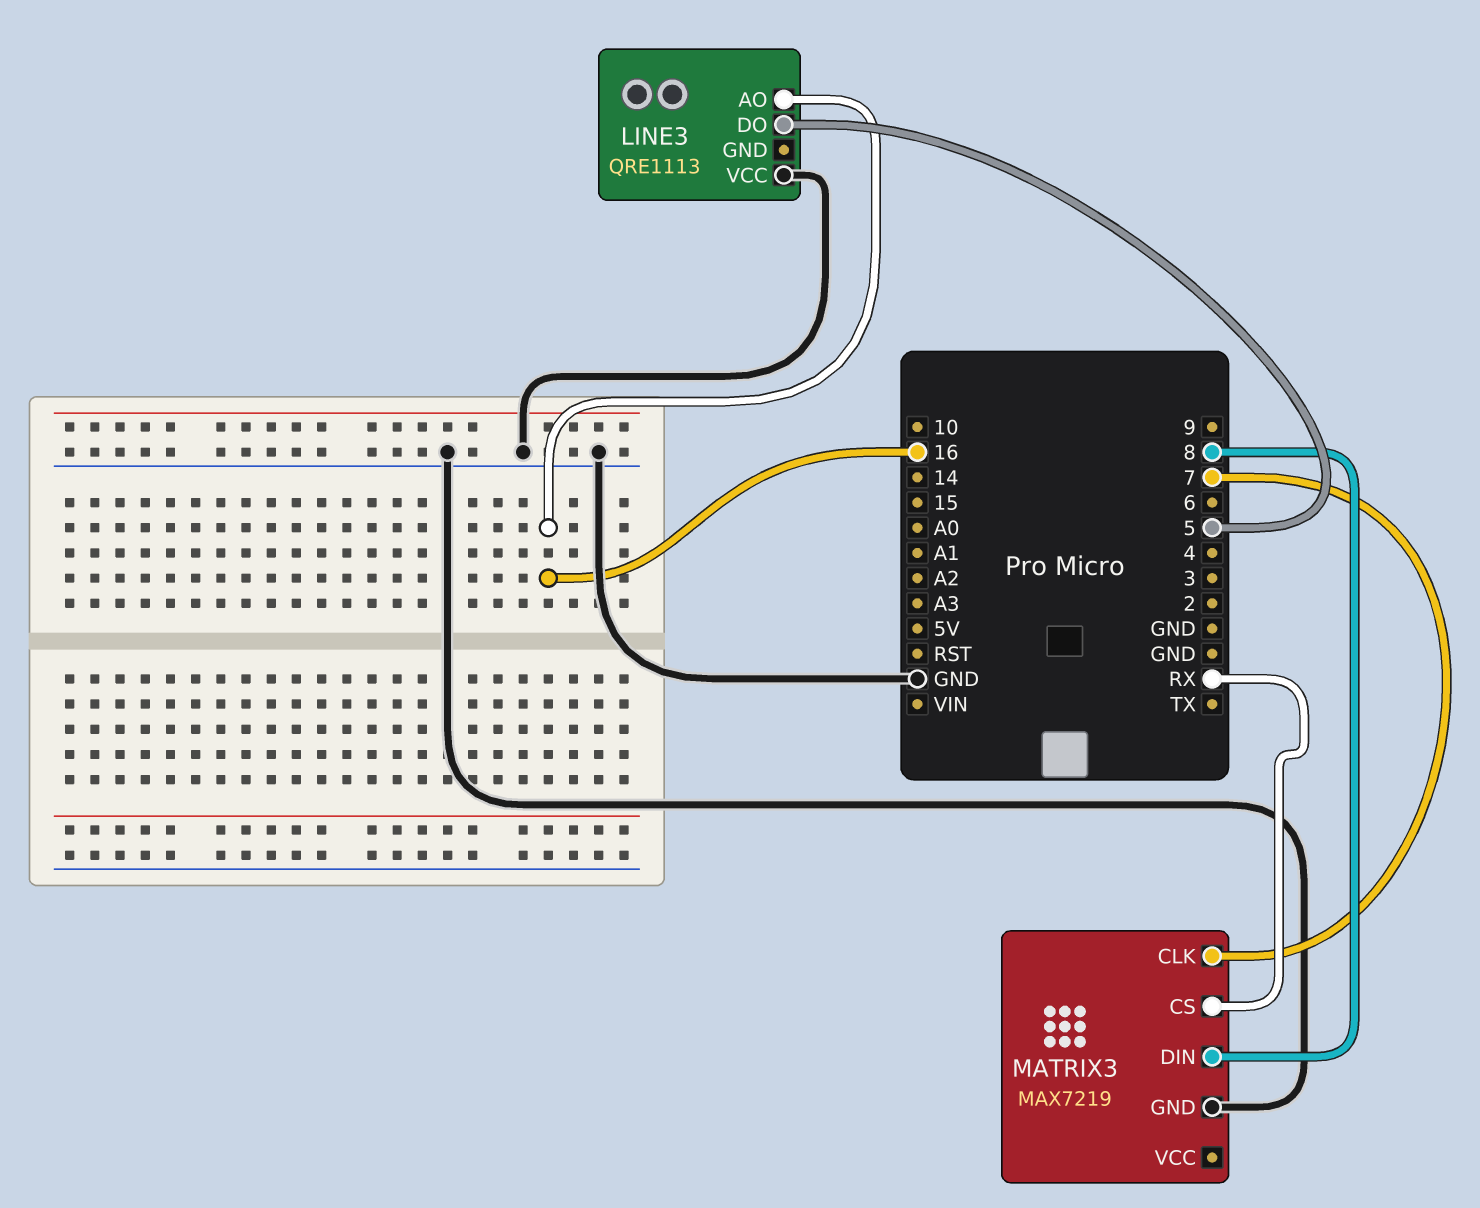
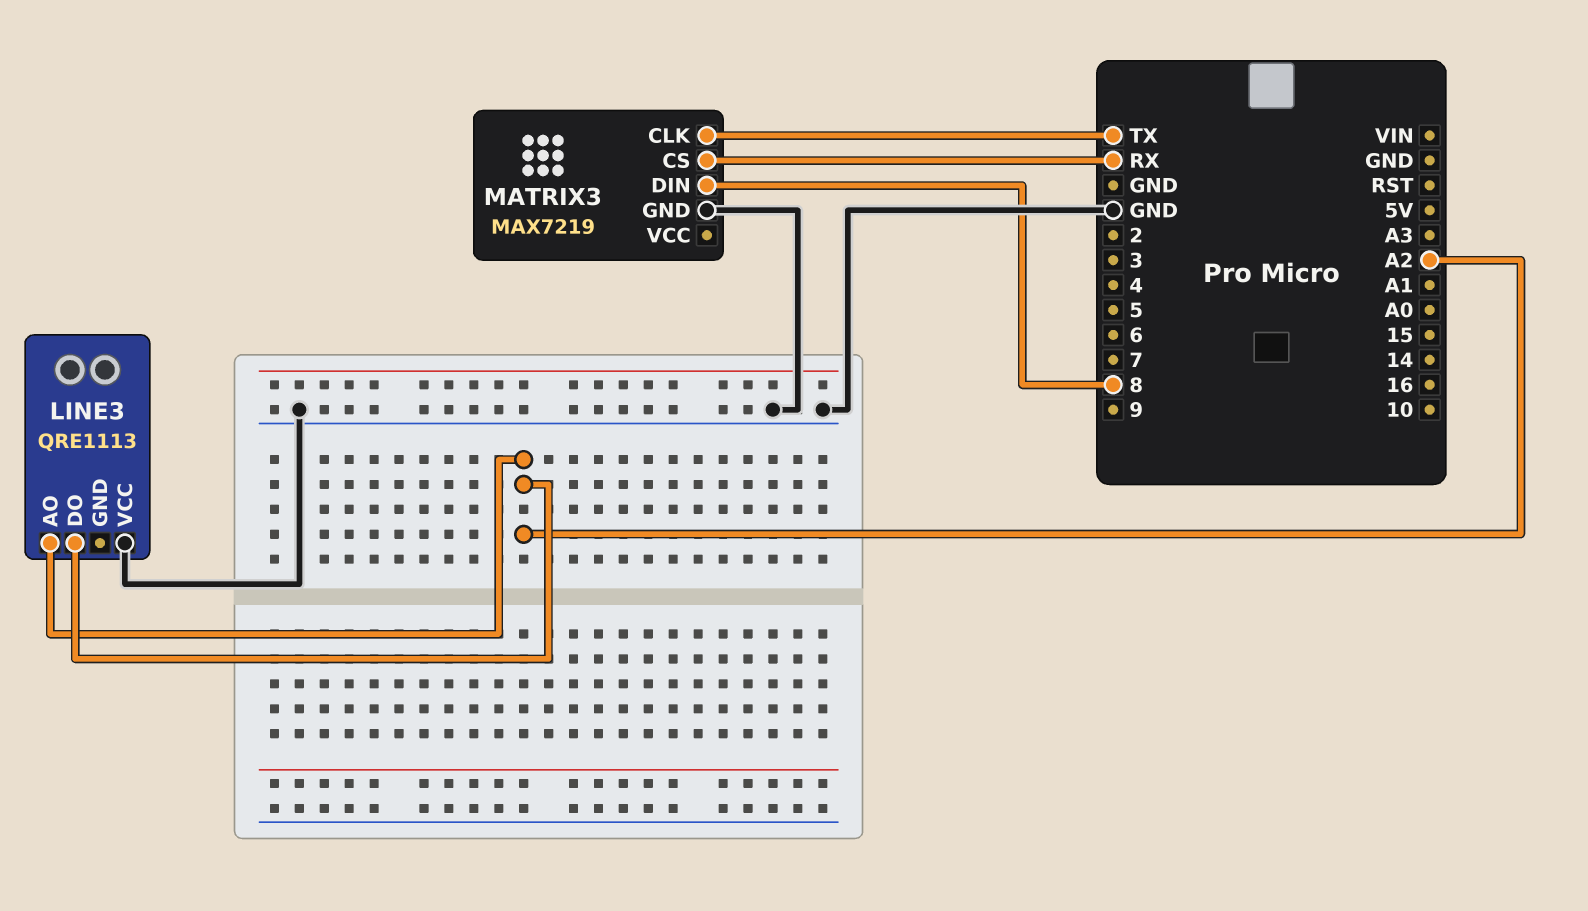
LINE3 pin AO: 16 -> A2
LINE3 pin DO: 5 -> A2
MATRIX3 pin CLK: 7 -> TX

